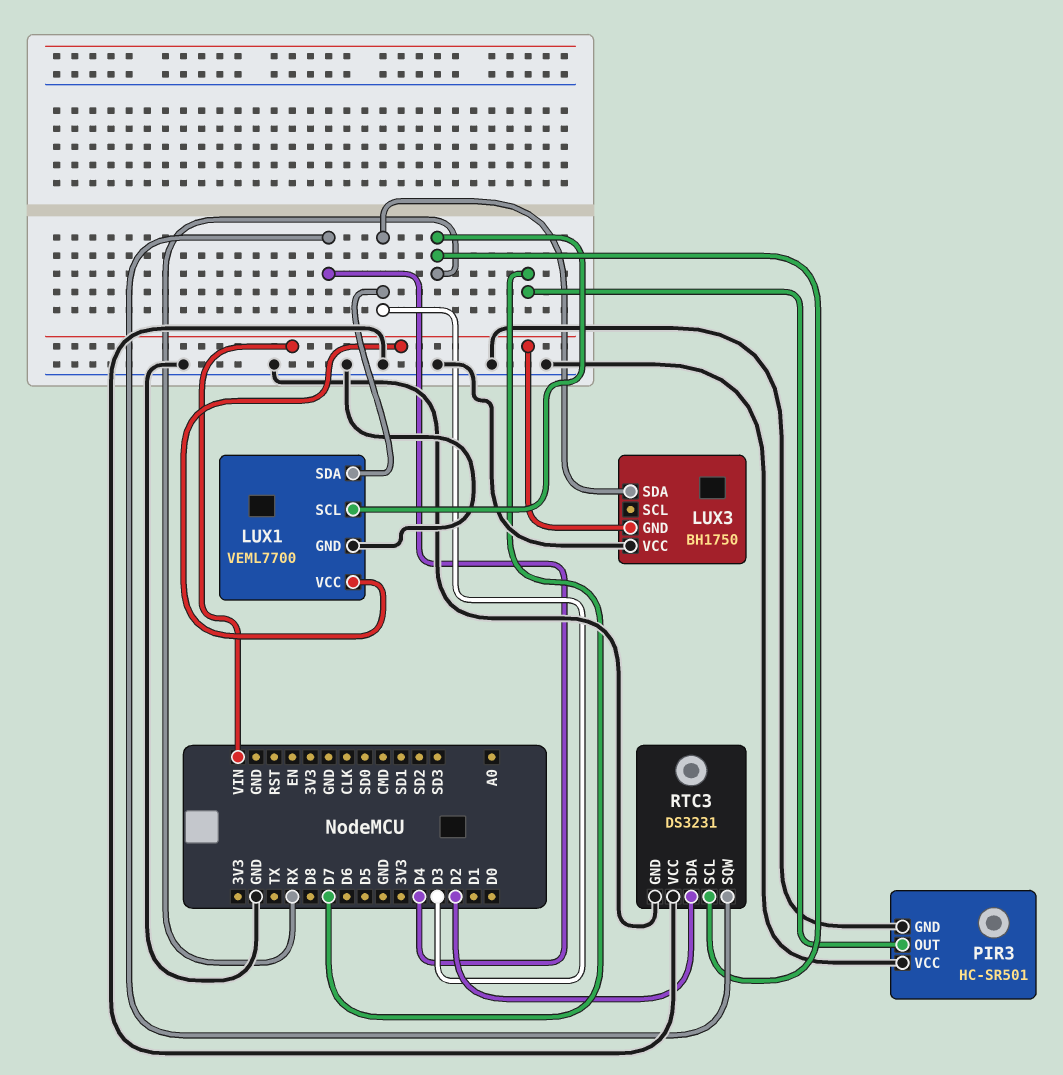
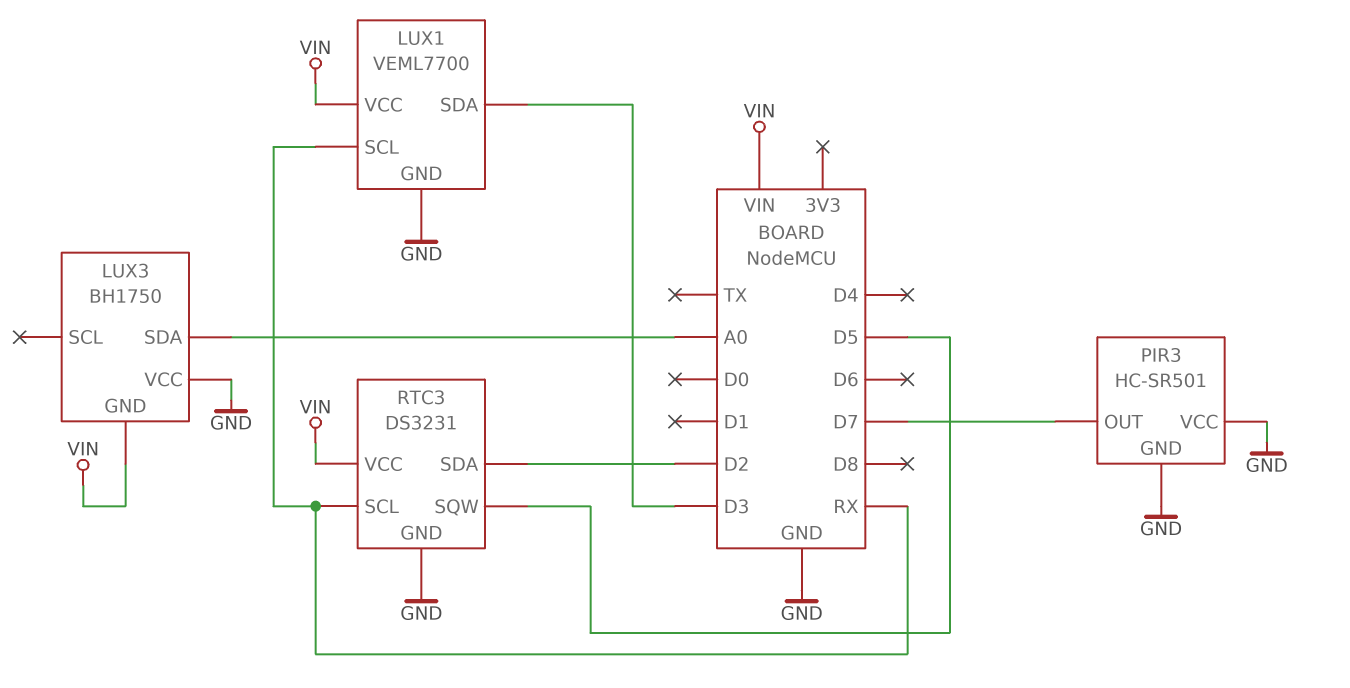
LUX3 pin SDA: D3 -> A0
RTC3 pin SQW: D4 -> D5
RTC3 pin VCC: GND -> VIN

